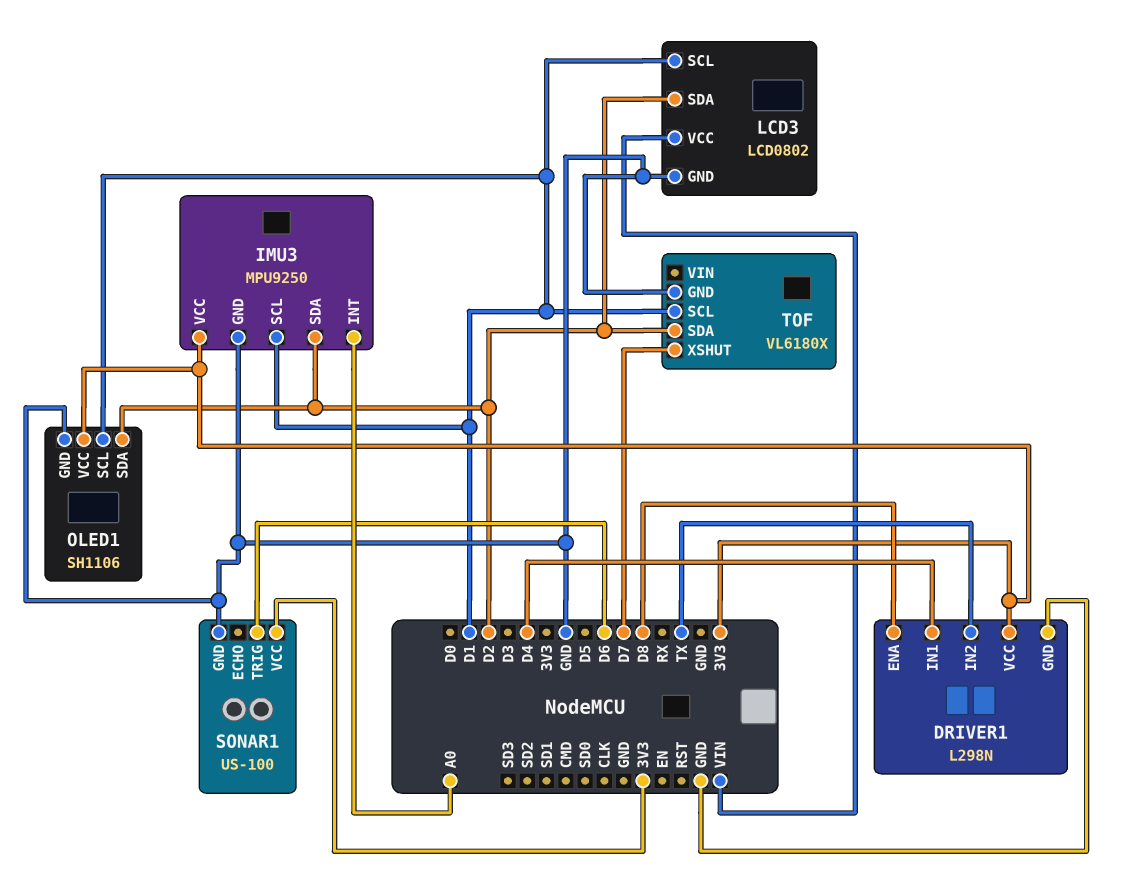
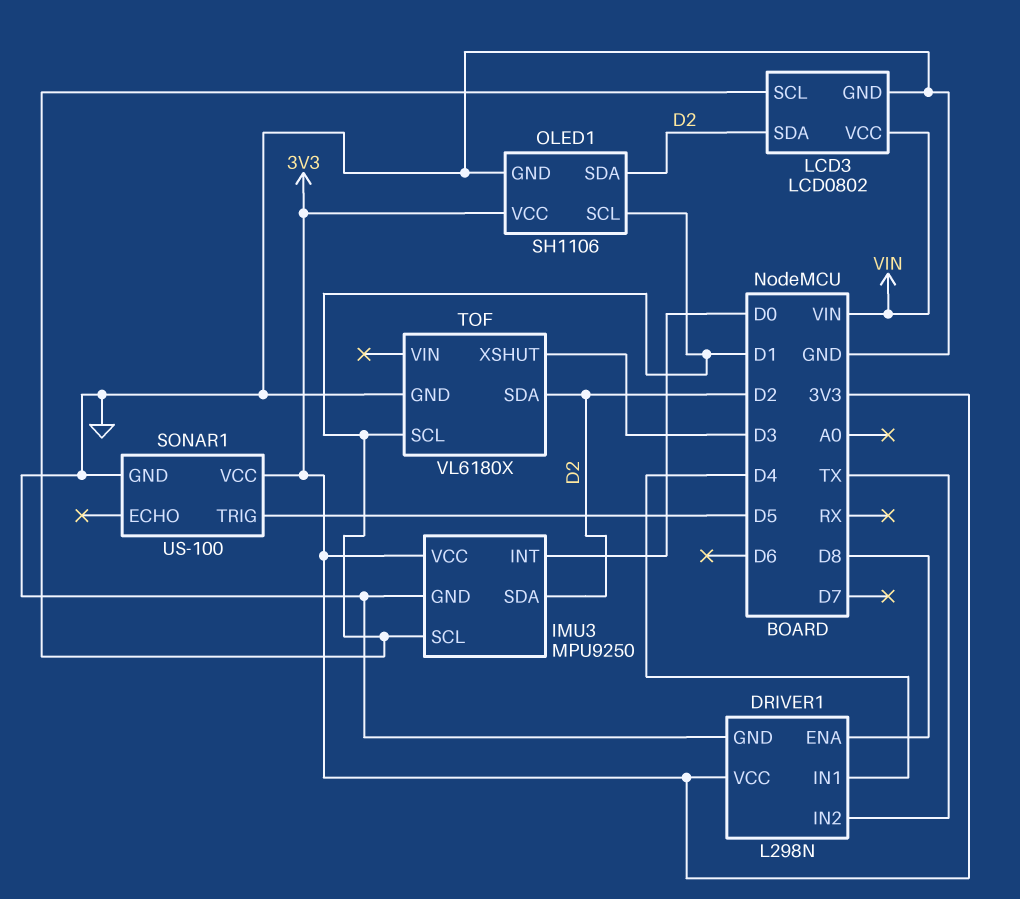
IMU3 pin INT: A0 -> D0
SONAR1 pin TRIG: D6 -> D5
TOF pin XSHUT: D7 -> D3

